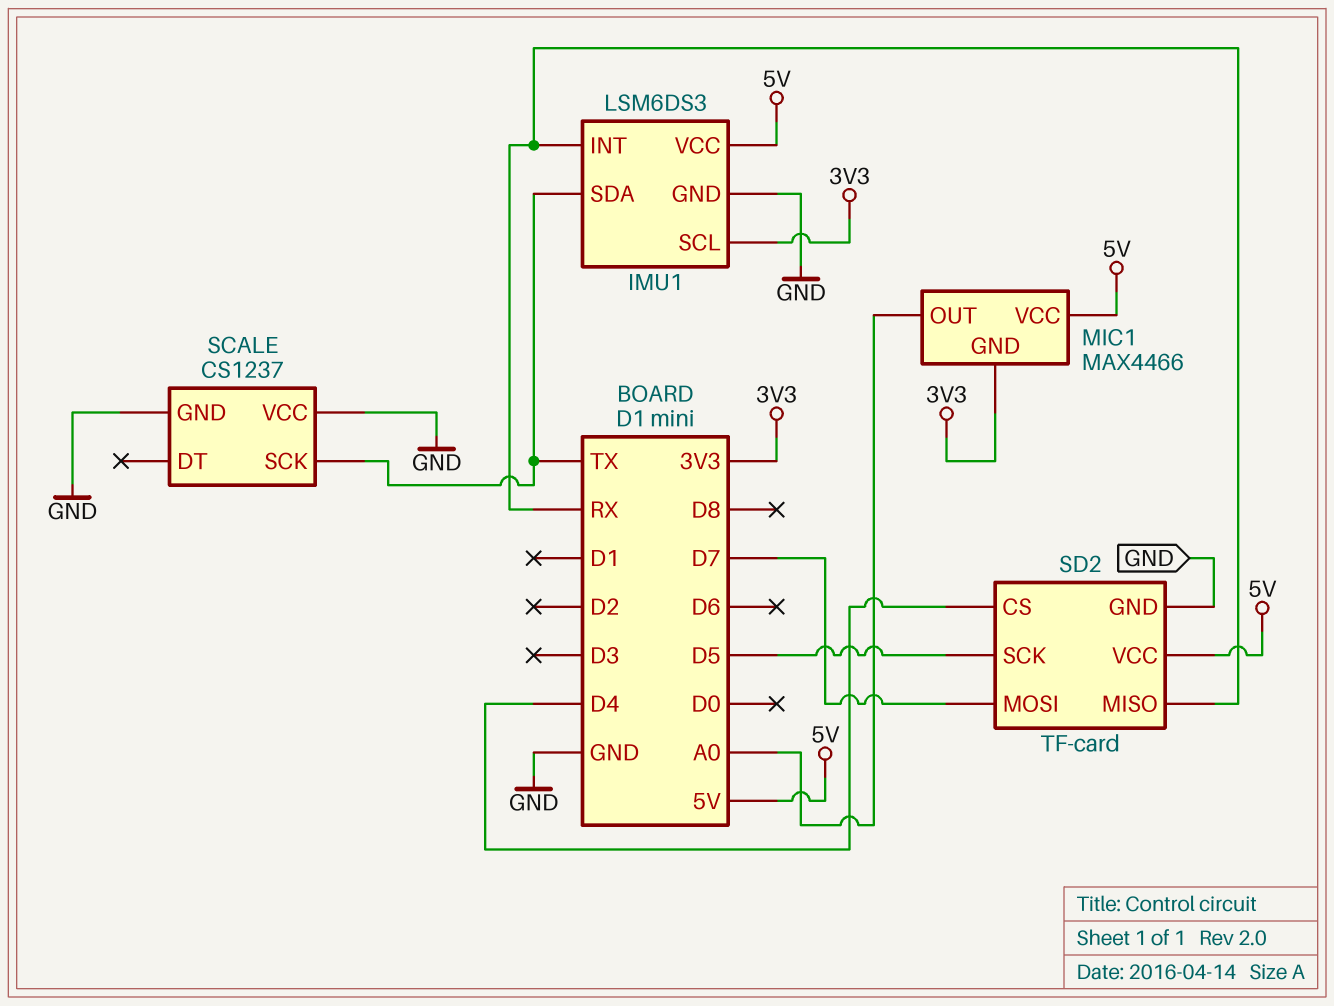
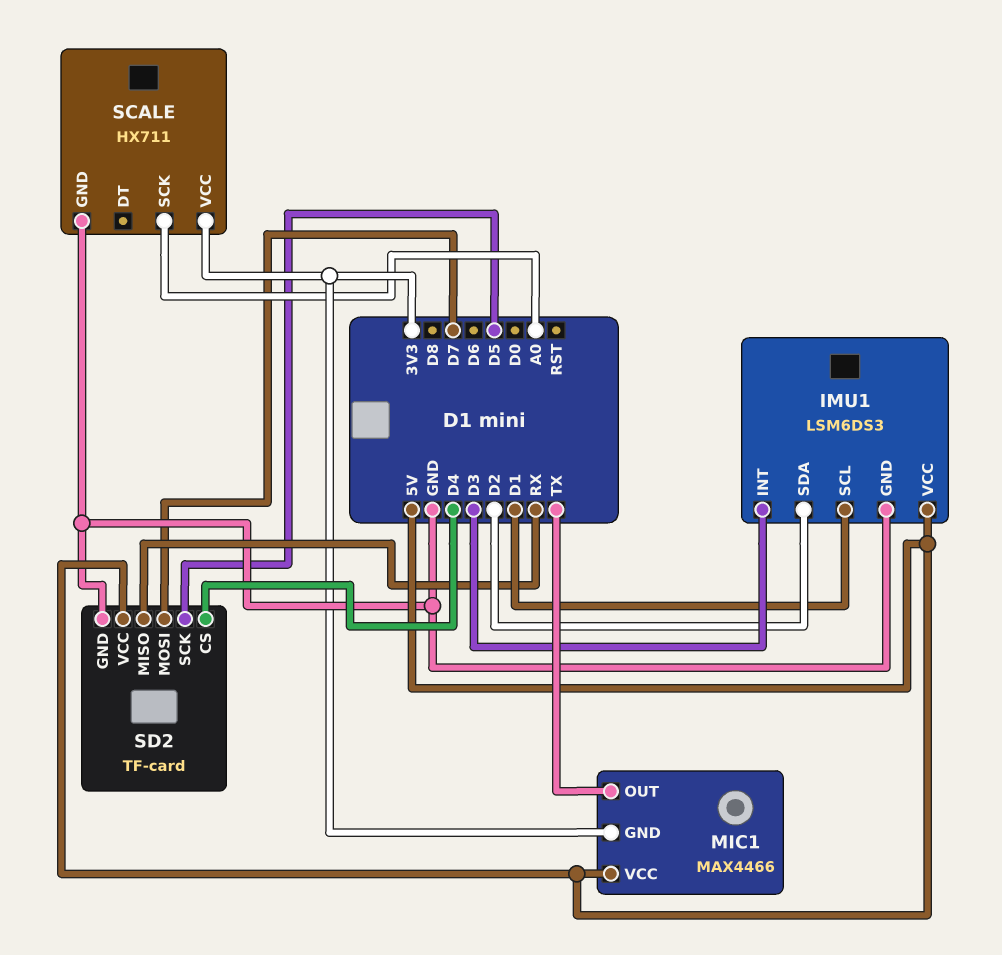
IMU1 pin INT: RX -> D3
IMU1 pin SCL: 3V3 -> D1
IMU1 pin SDA: TX -> D2
MIC1 pin OUT: A0 -> TX
SCALE: CS1237 -> HX711
SCALE pin SCK: TX -> A0
SCALE pin VCC: GND -> 3V3

